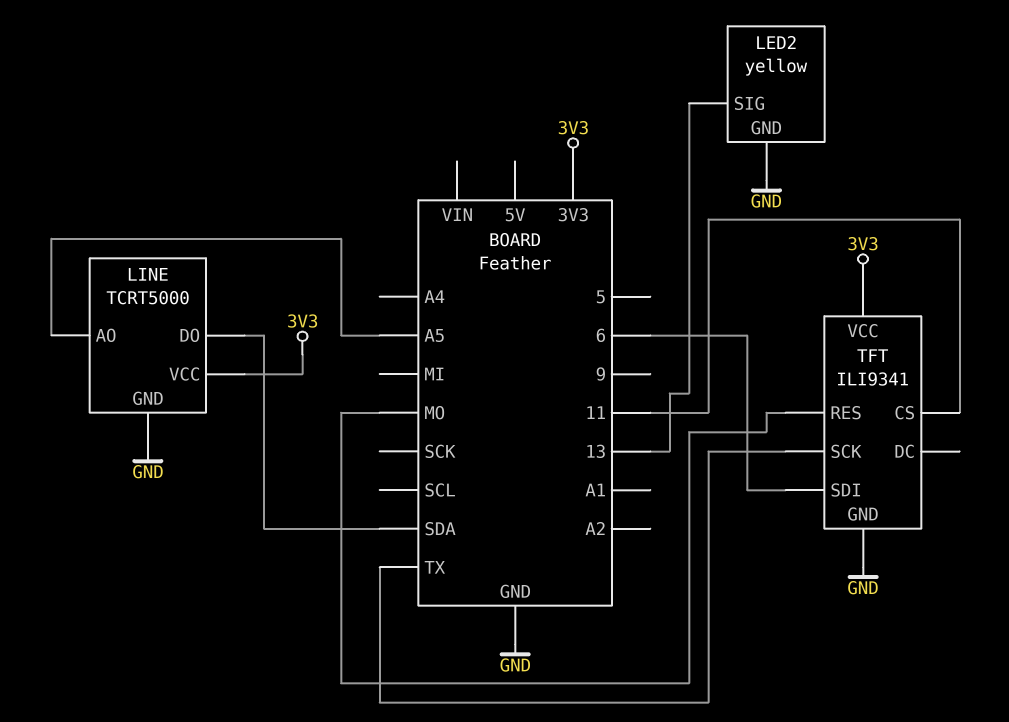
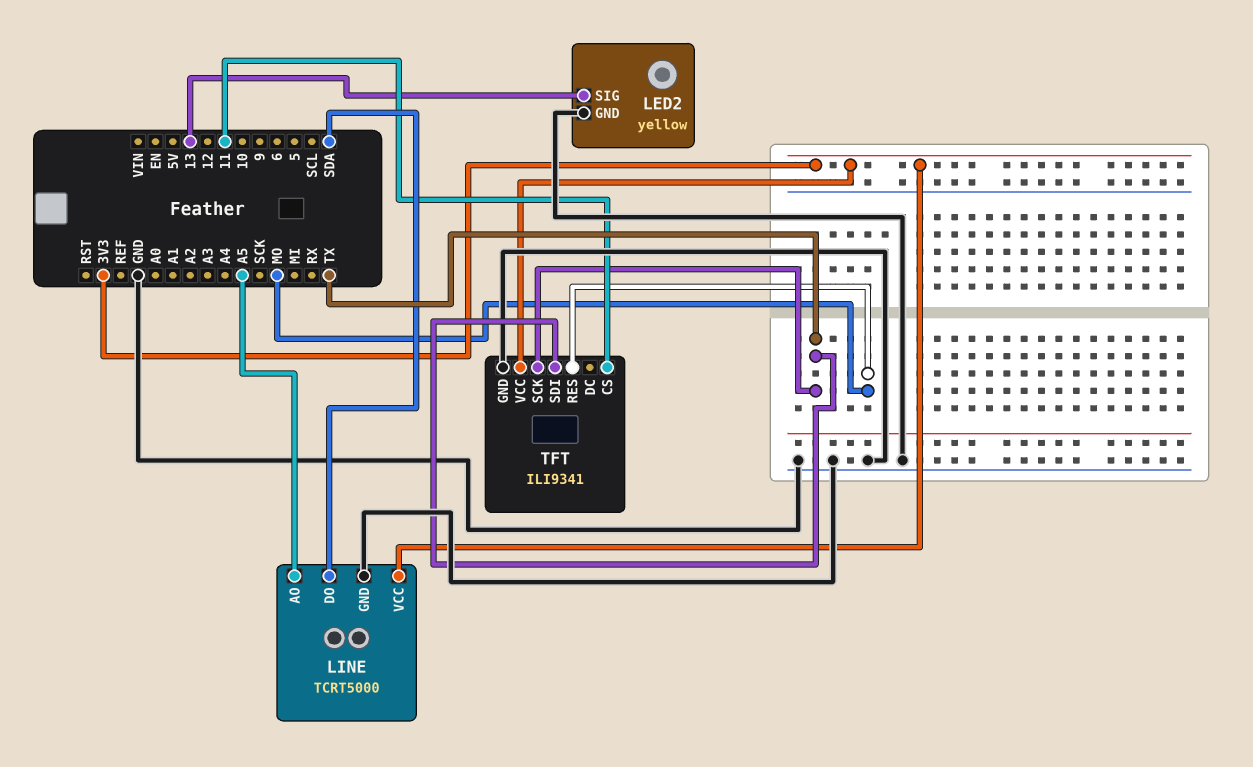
TFT pin SDI: 6 -> TX

